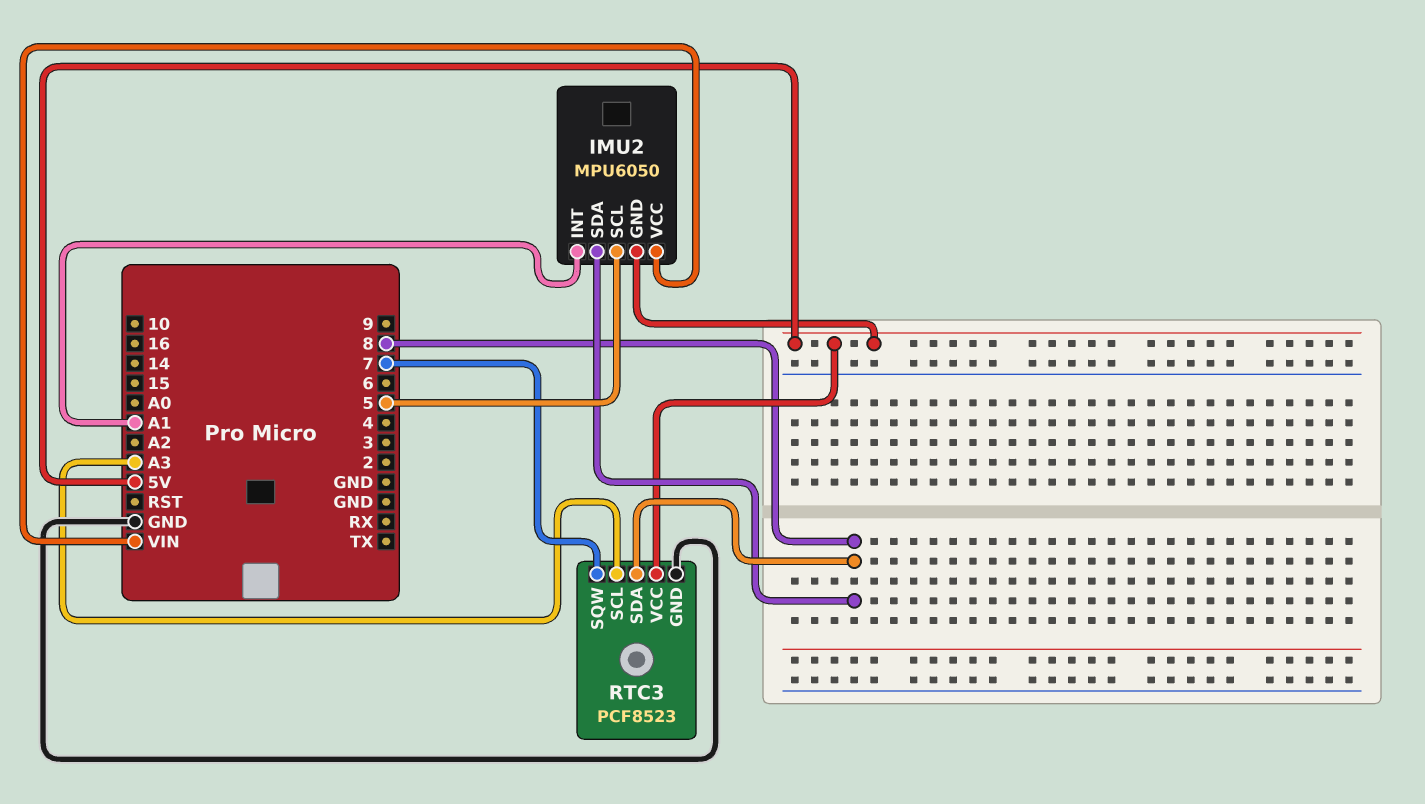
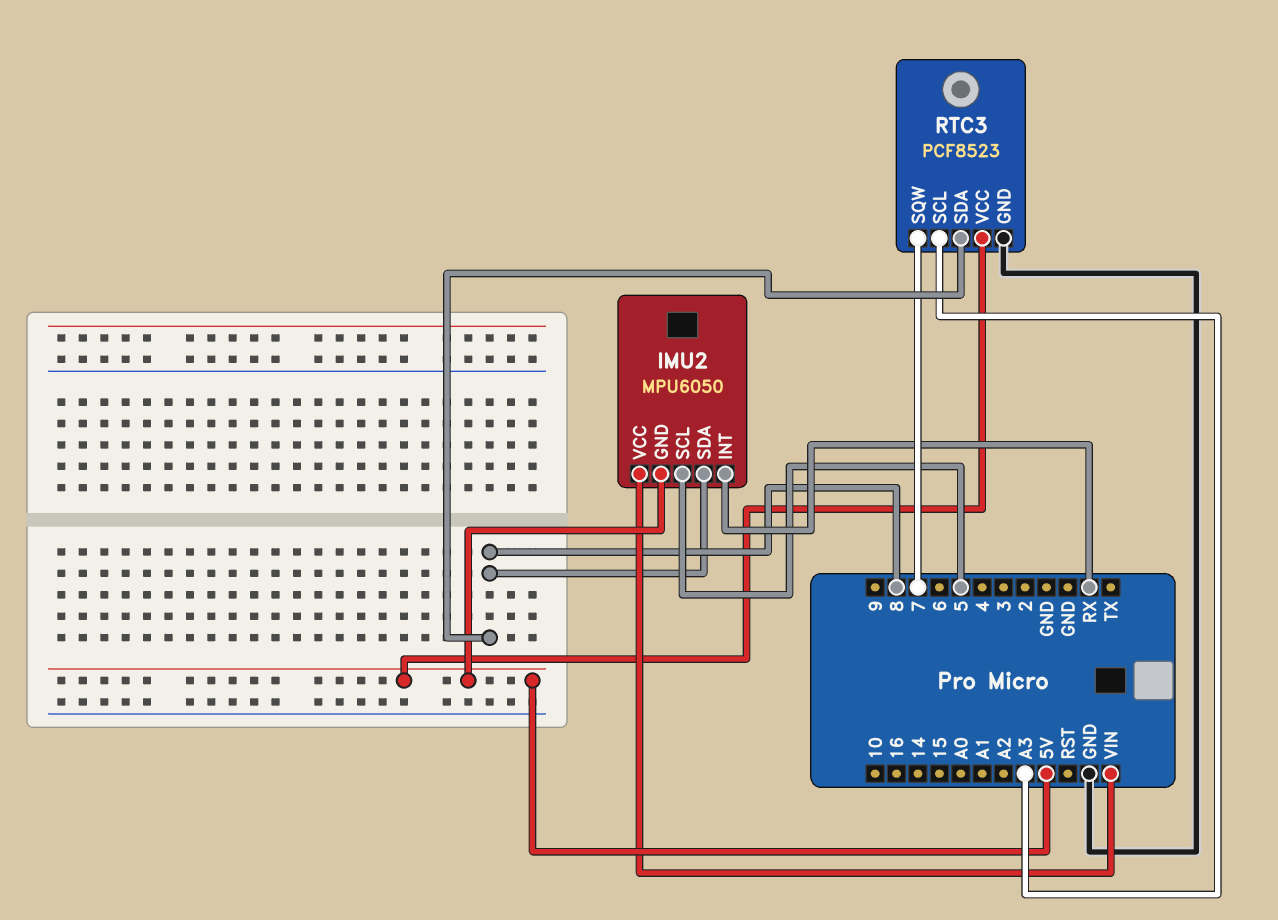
IMU2 pin INT: A1 -> RX

